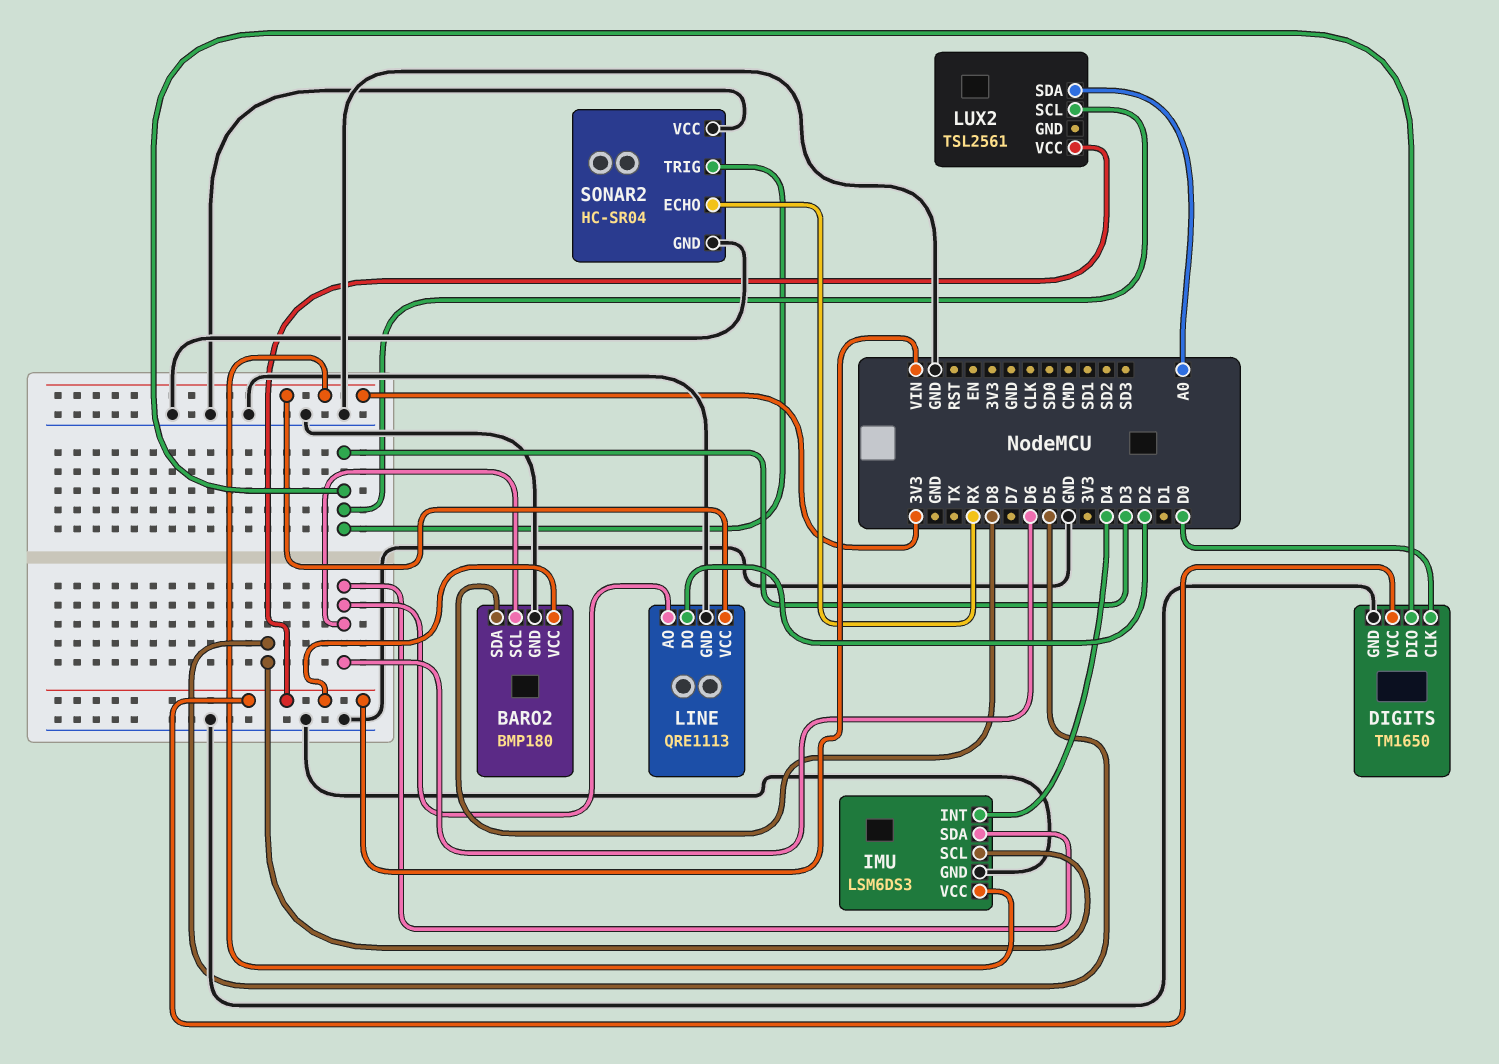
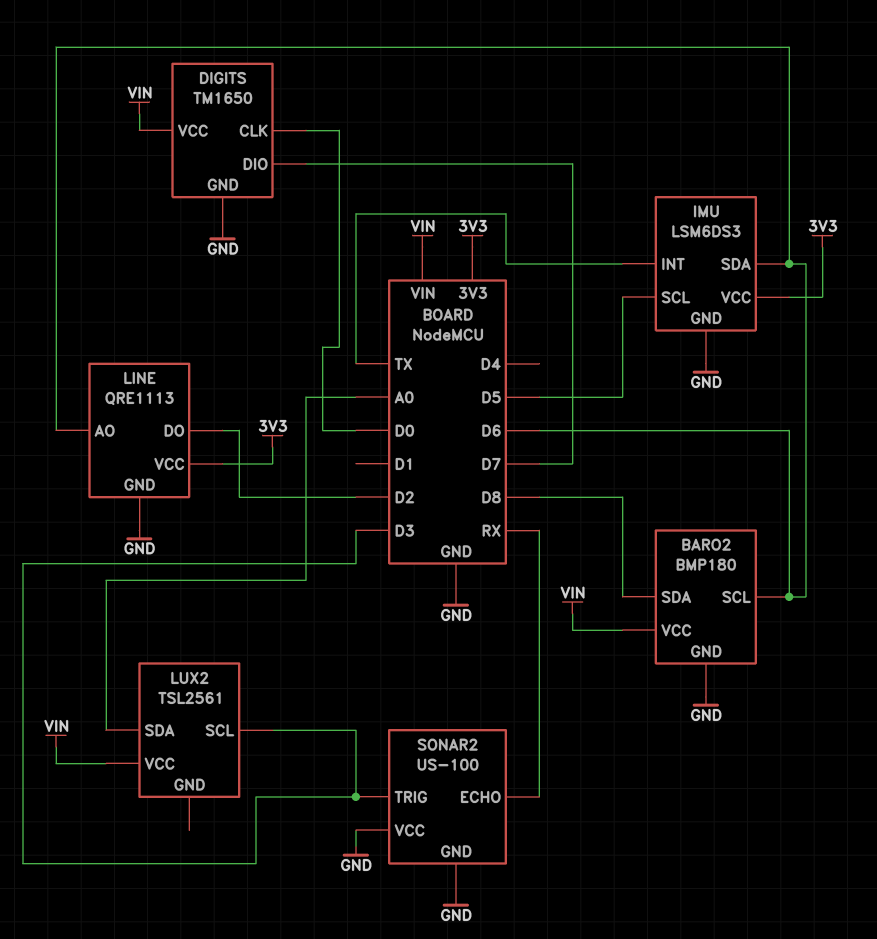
DIGITS pin DIO: D3 -> D7
IMU pin INT: D4 -> TX
SONAR2: HC-SR04 -> US-100

